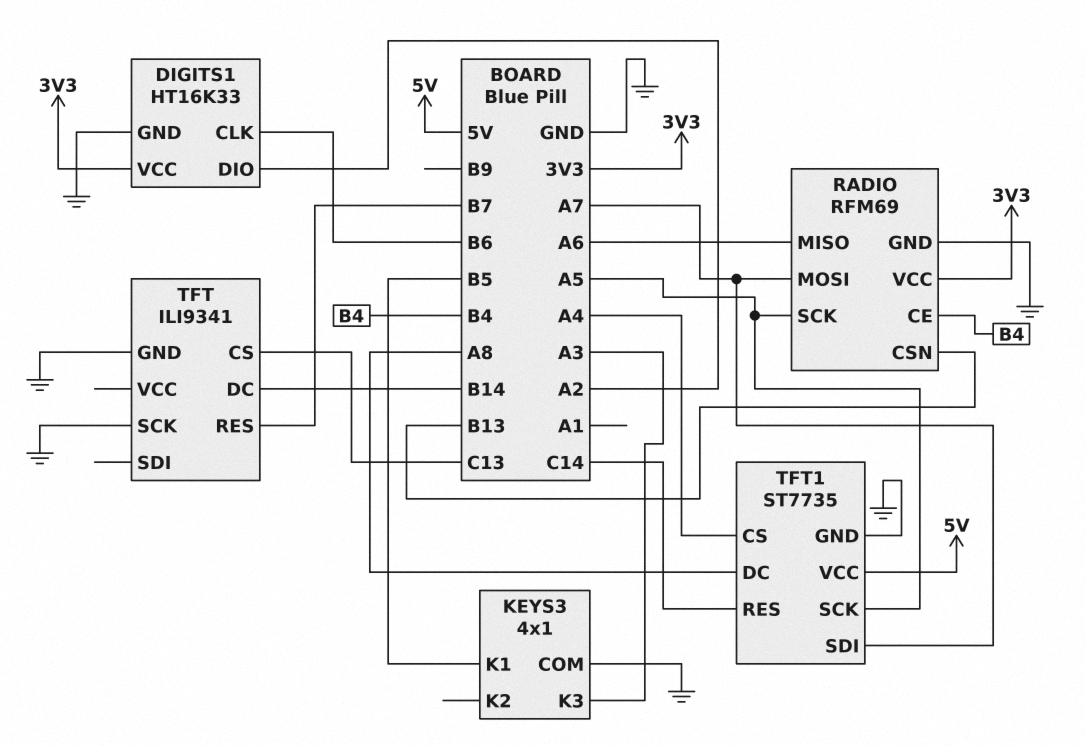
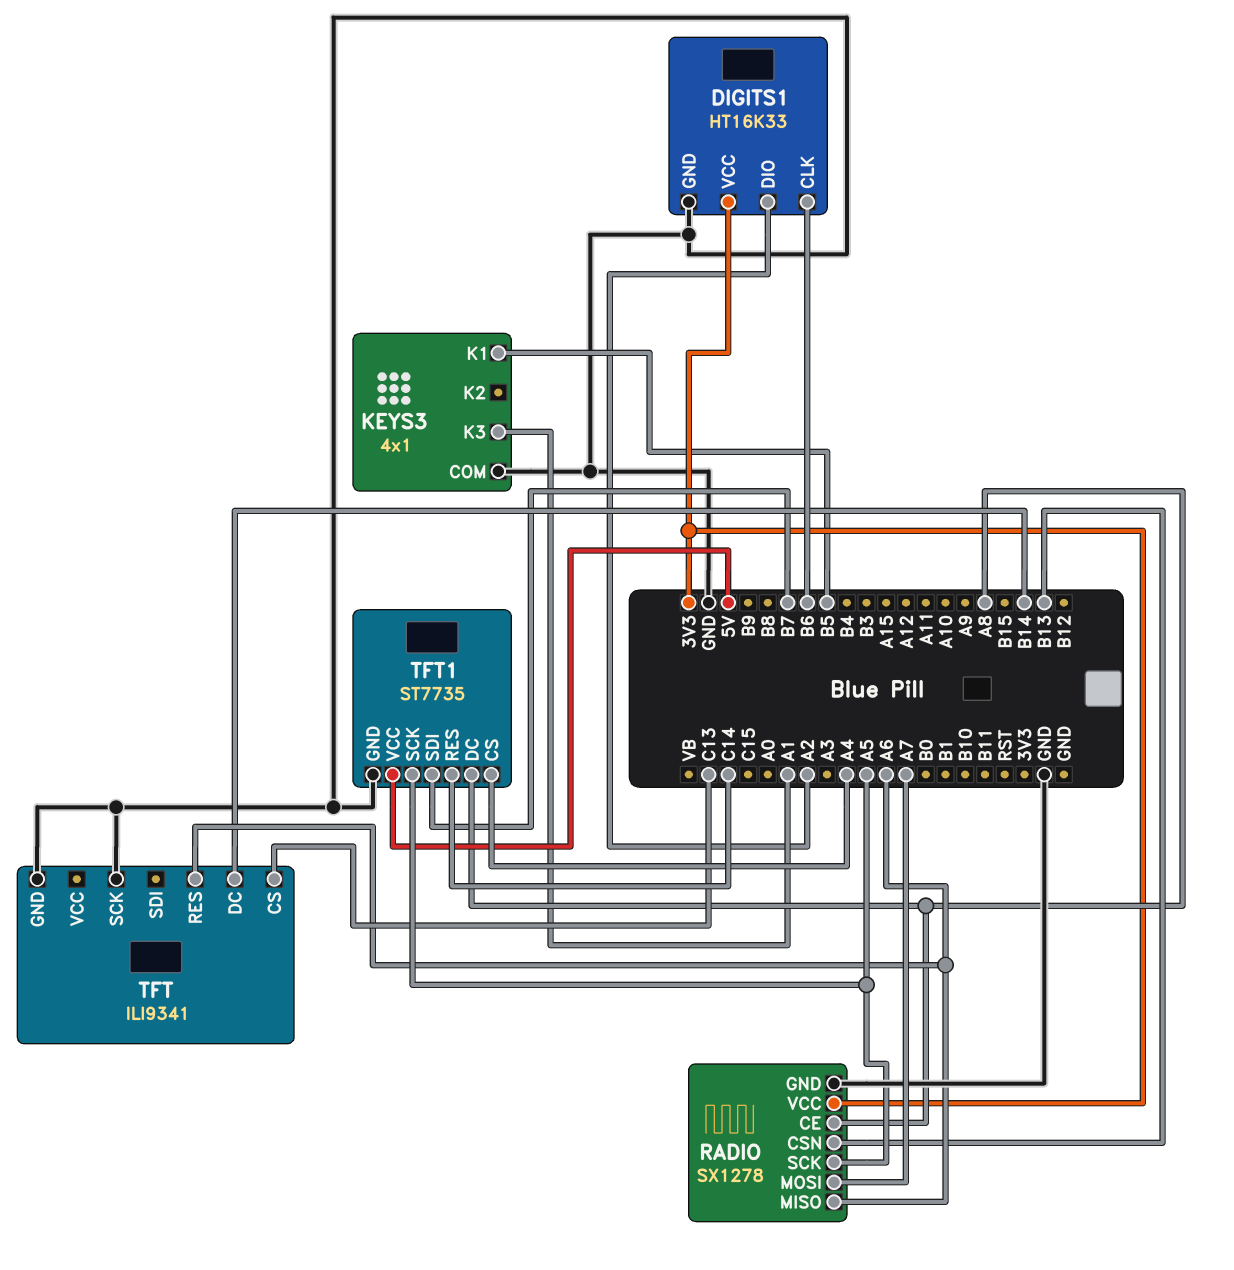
KEYS3 pin K3: A3 -> A1
RADIO: RFM69 -> SX1278
RADIO pin CE: B4 -> A8
TFT pin RES: B7 -> A6
TFT1 pin SDI: A7 -> B7

